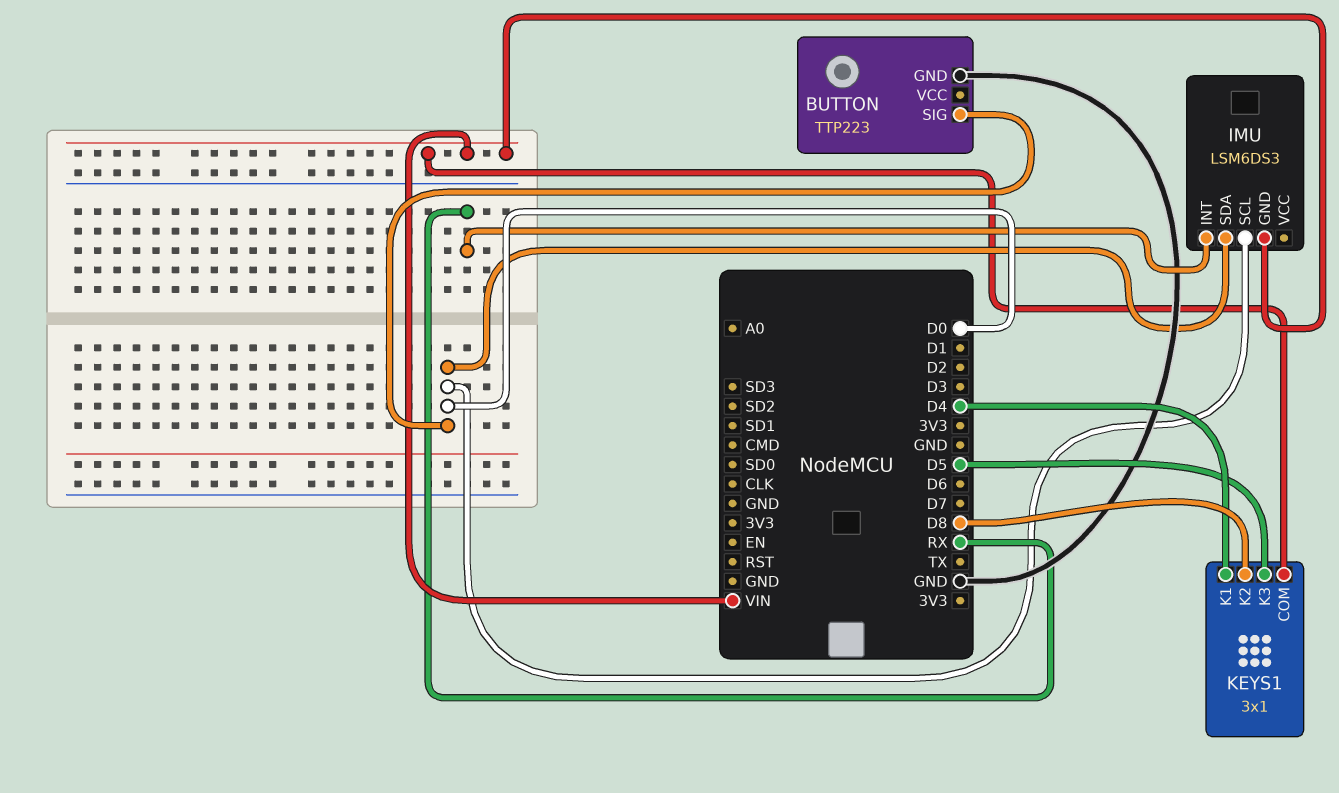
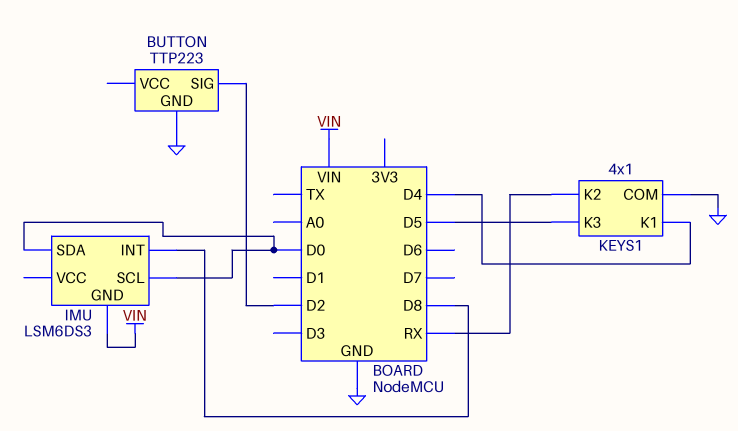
BUTTON pin SIG: D0 -> D2
IMU pin INT: RX -> D8
KEYS1: 3x1 -> 4x1
KEYS1 pin COM: VIN -> GND
KEYS1 pin K2: D8 -> RX

